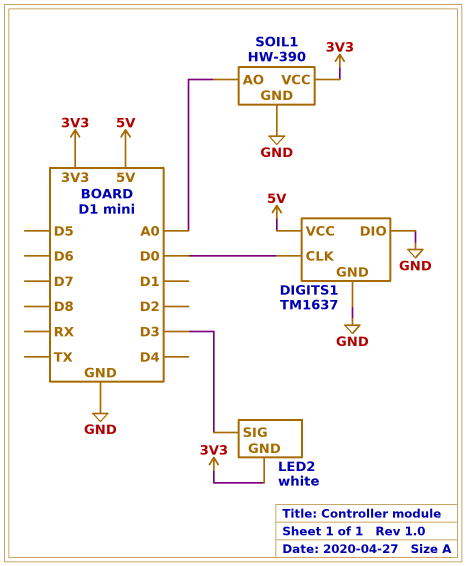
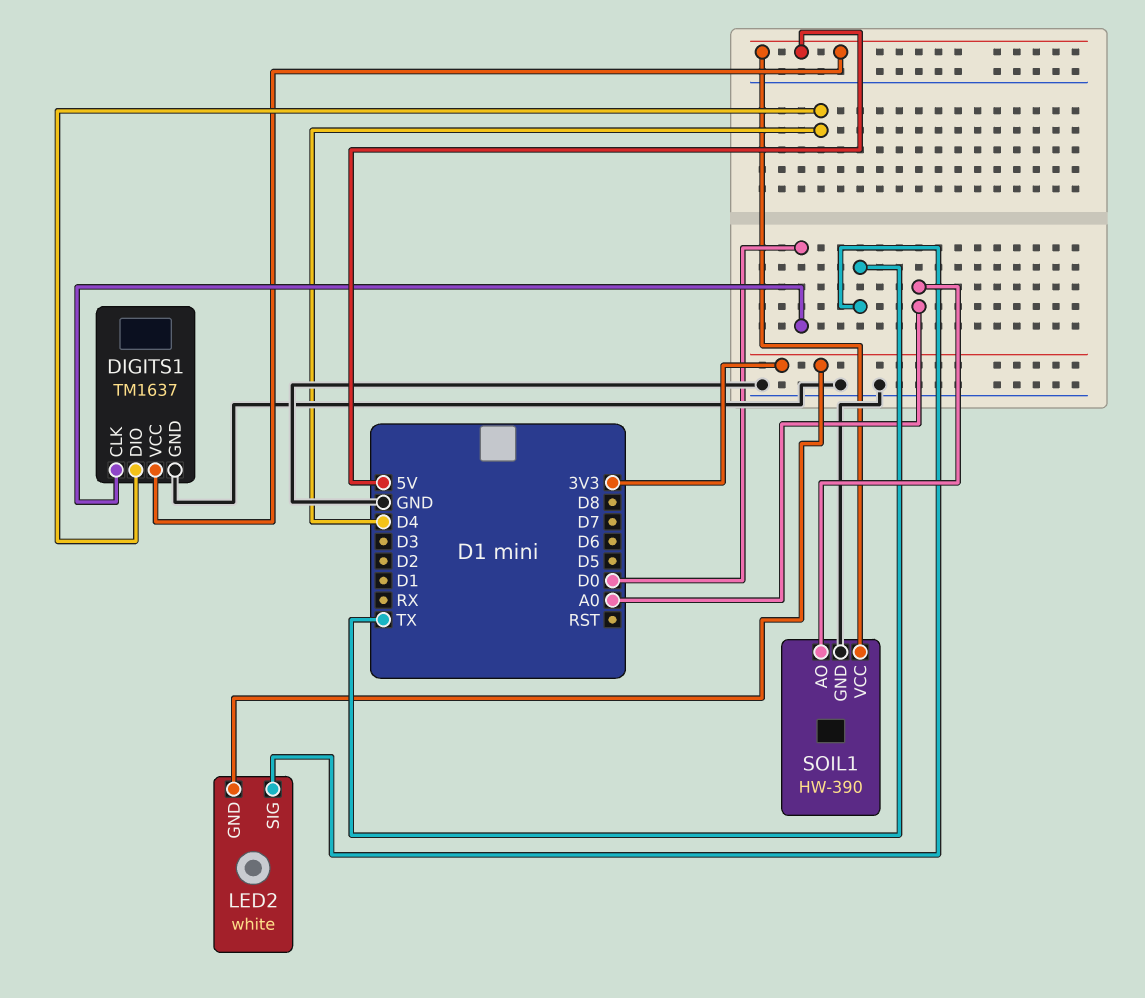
DIGITS1 pin DIO: GND -> D4
LED2 pin SIG: D3 -> TX
SOIL1 pin VCC: 3V3 -> 5V

